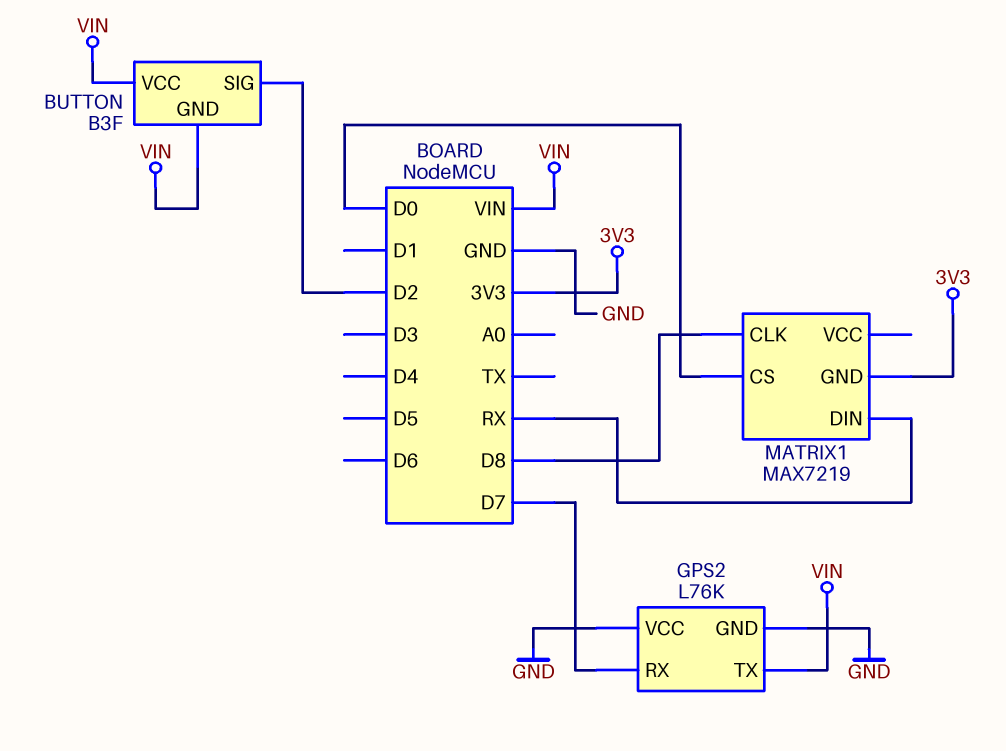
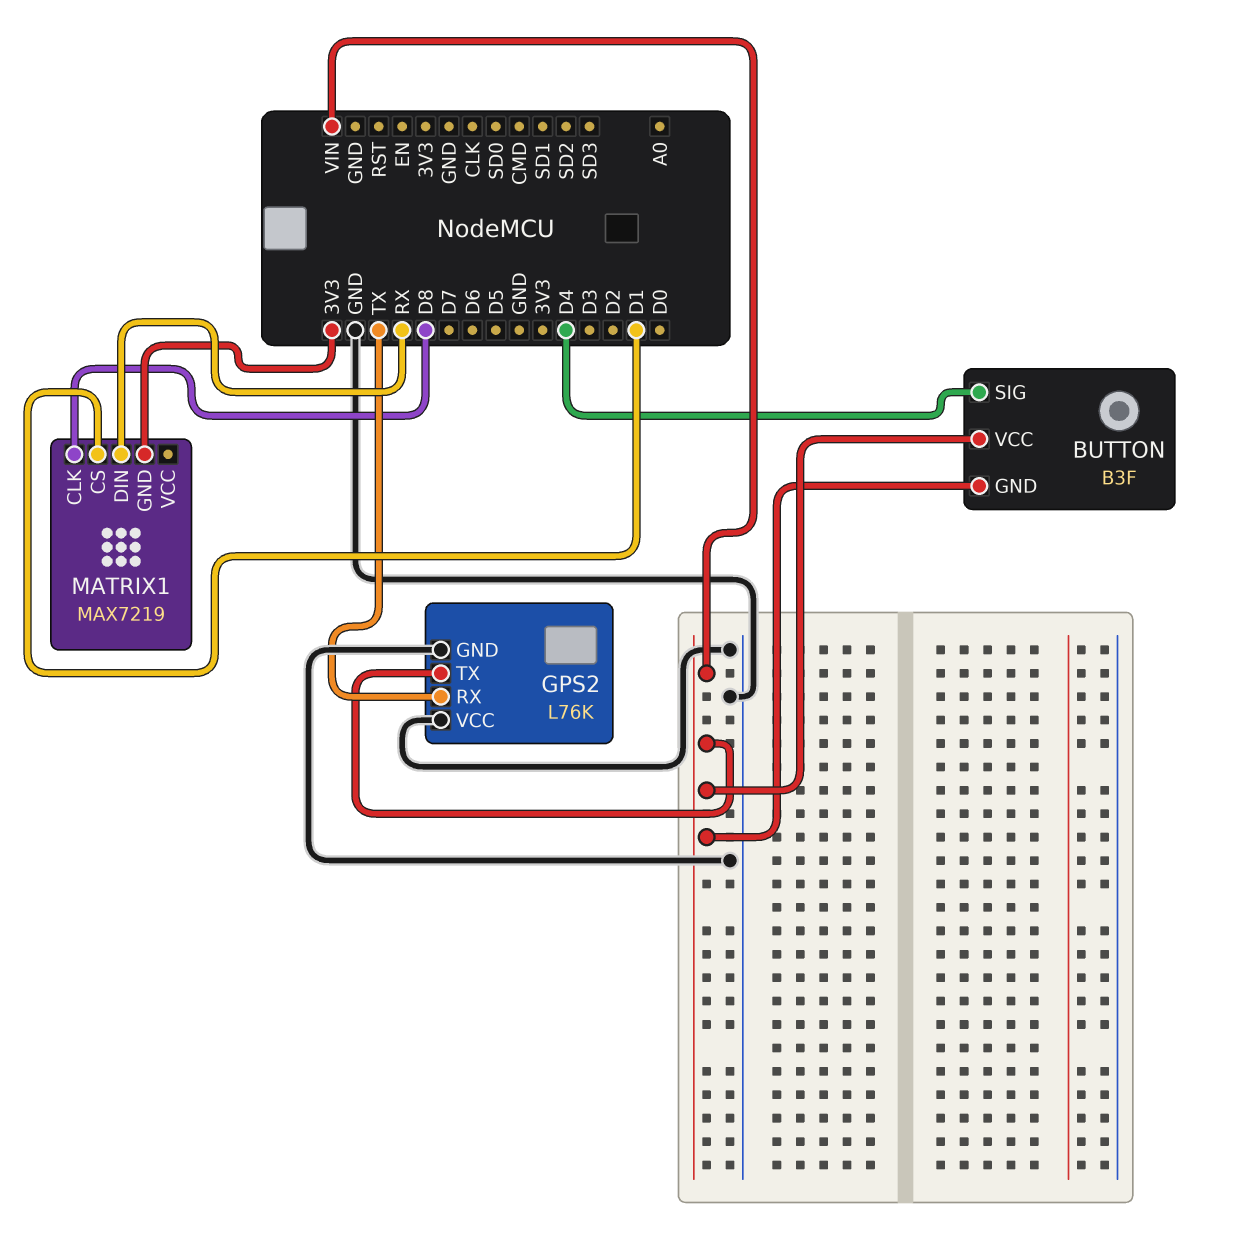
BUTTON pin SIG: D2 -> D4
GPS2 pin RX: D7 -> TX
MATRIX1 pin CS: D0 -> D1

